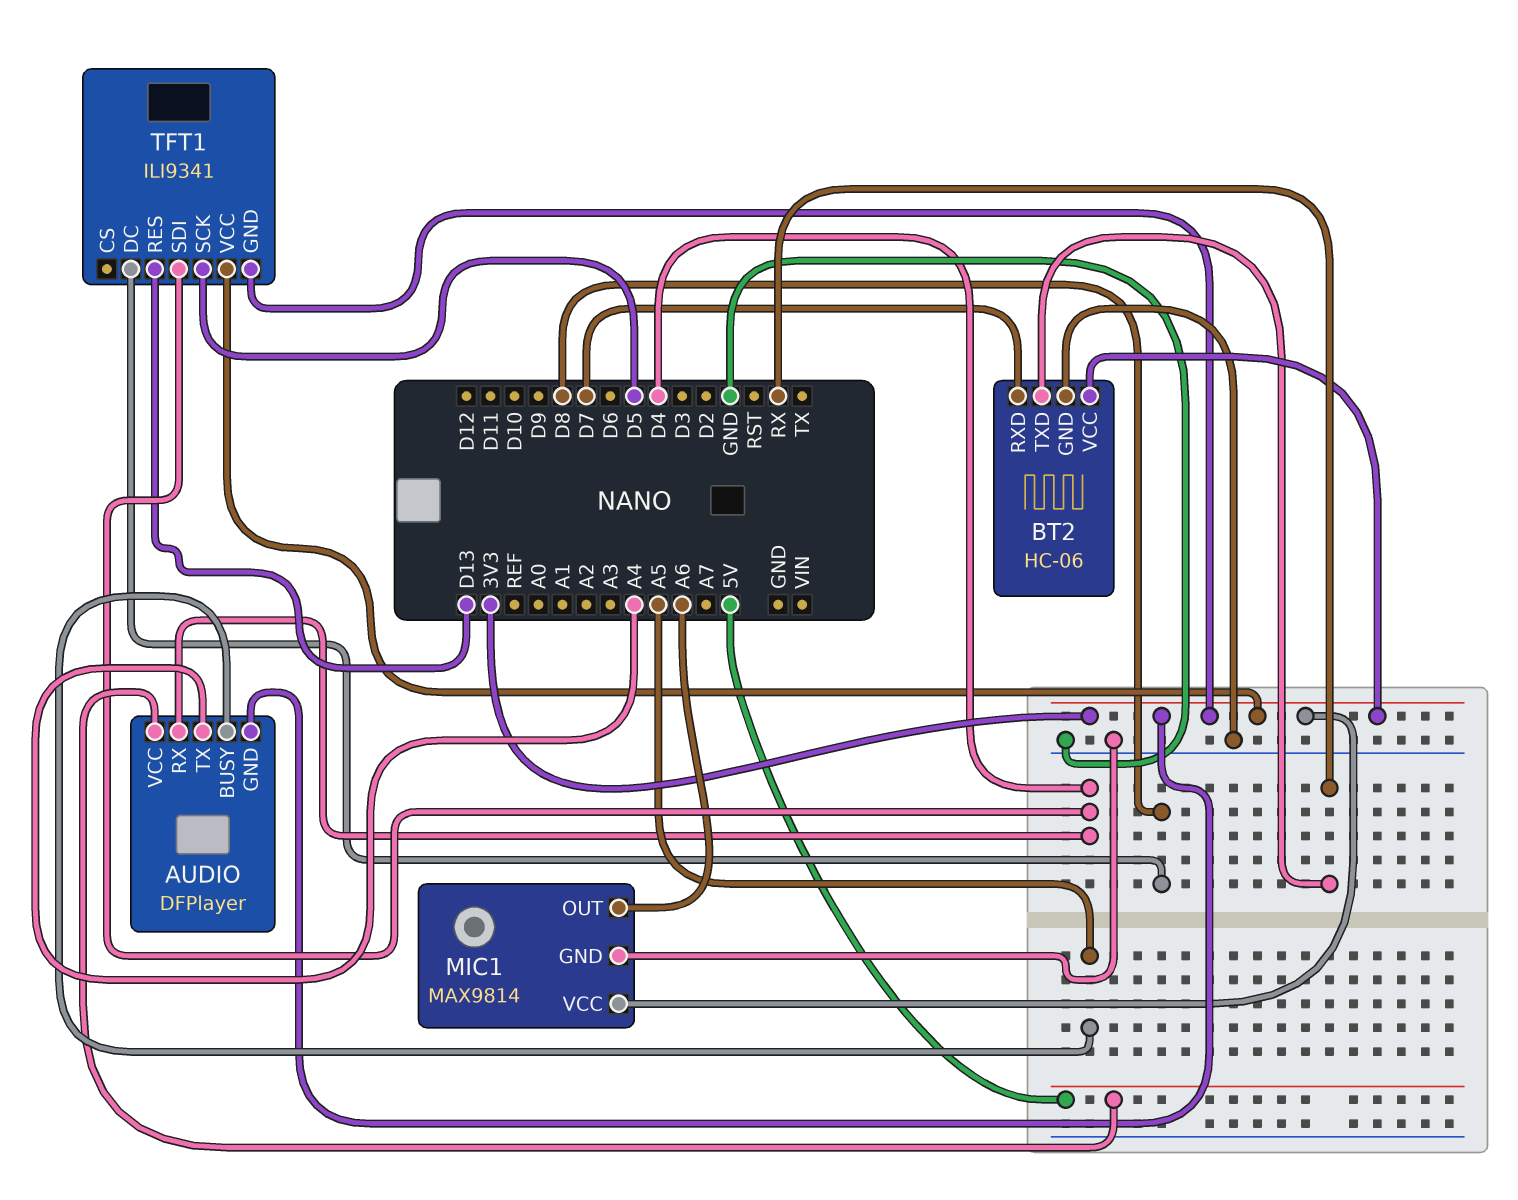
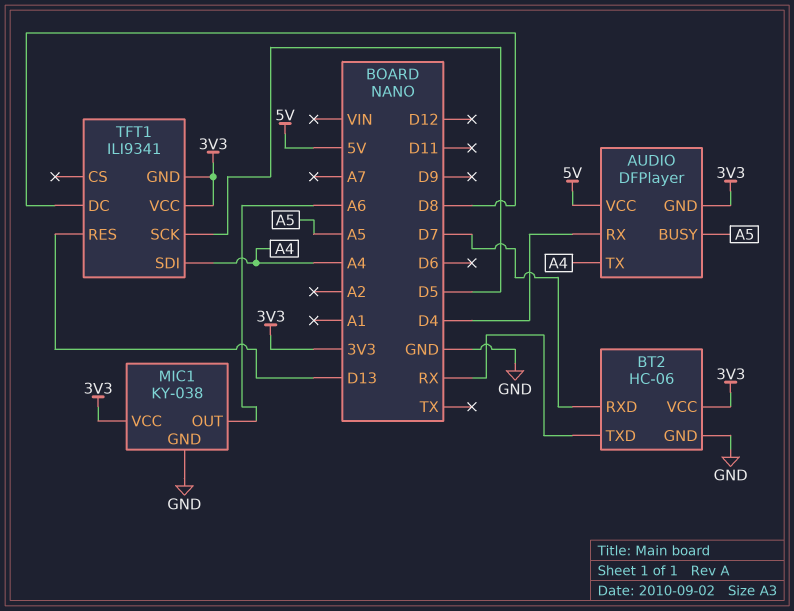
MIC1: MAX9814 -> KY-038
TFT1 pin SDI: D4 -> A4

